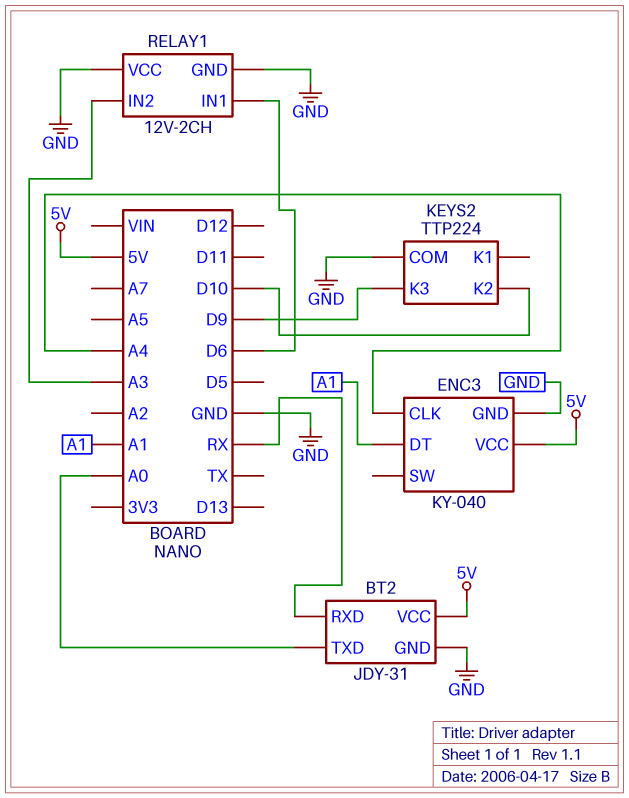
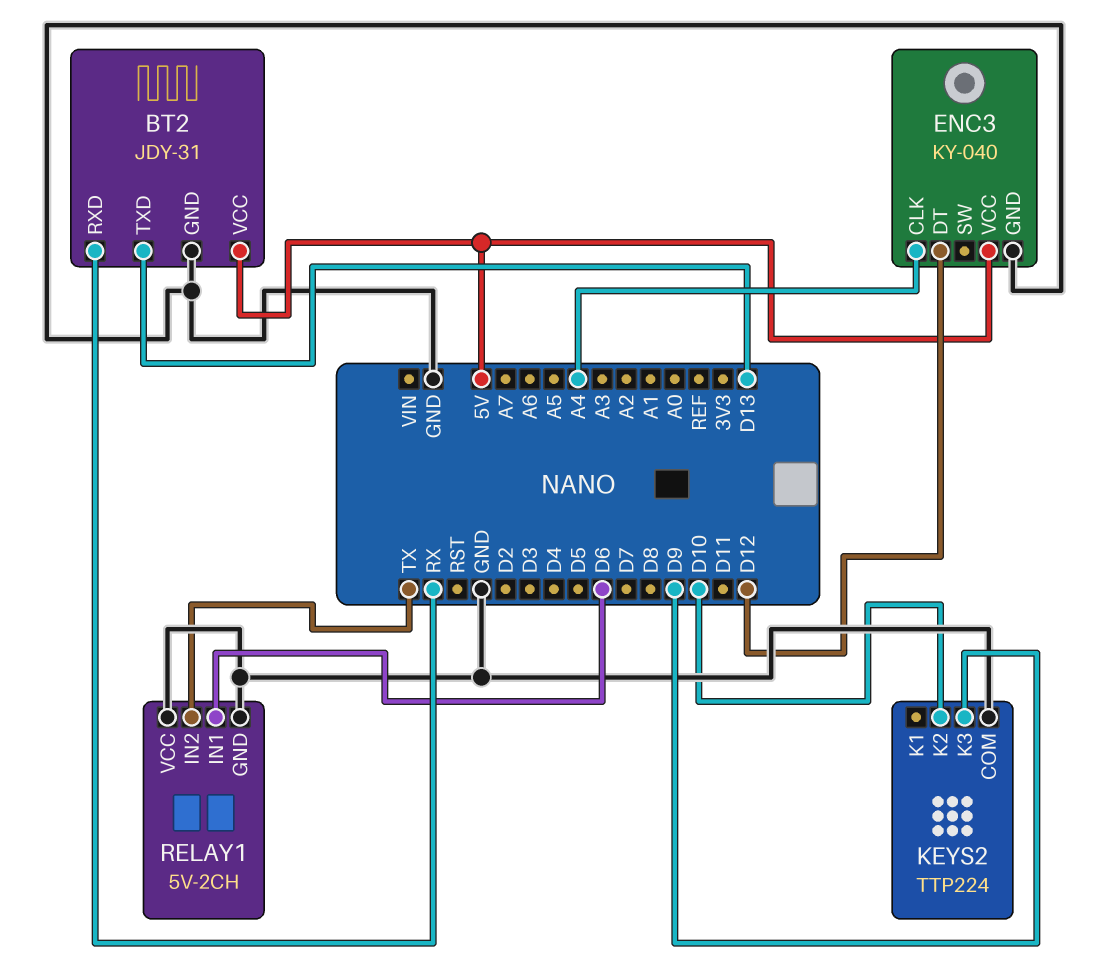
BT2 pin TXD: A0 -> D13
ENC3 pin DT: A1 -> D12
RELAY1: 12V-2CH -> 5V-2CH
RELAY1 pin IN2: A3 -> TX

